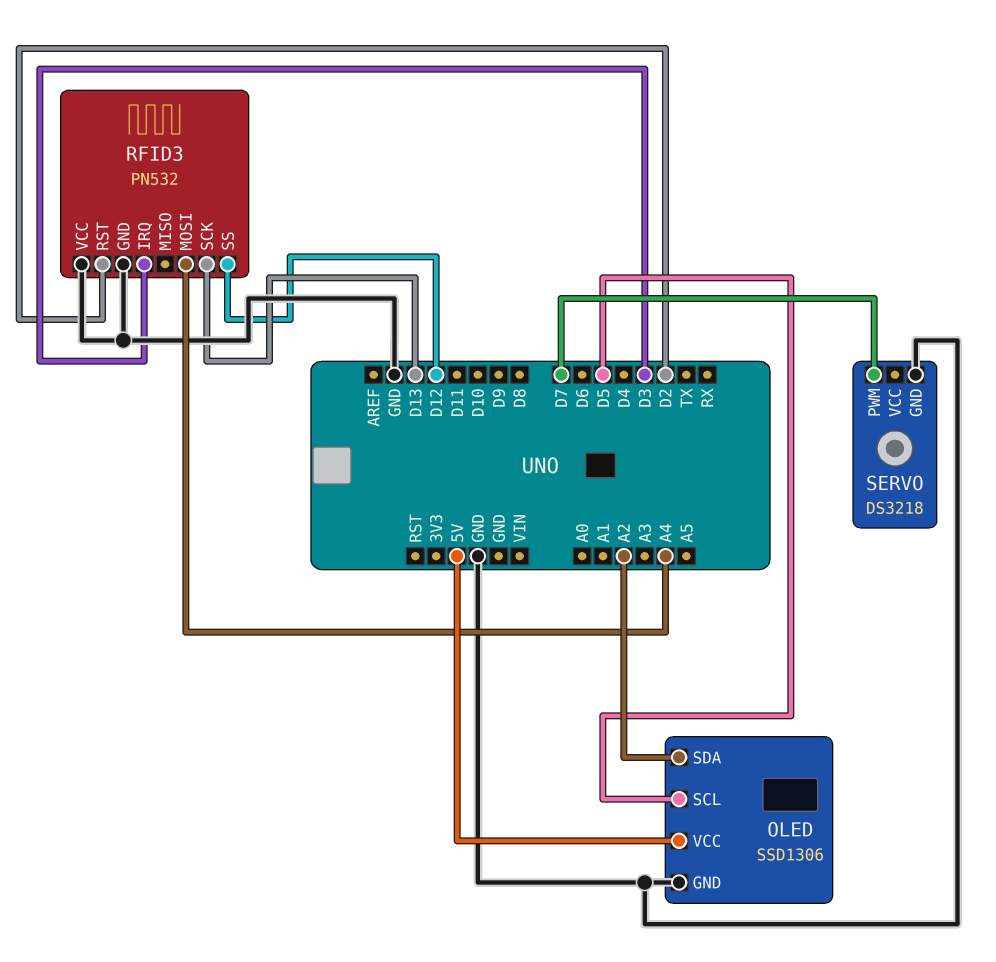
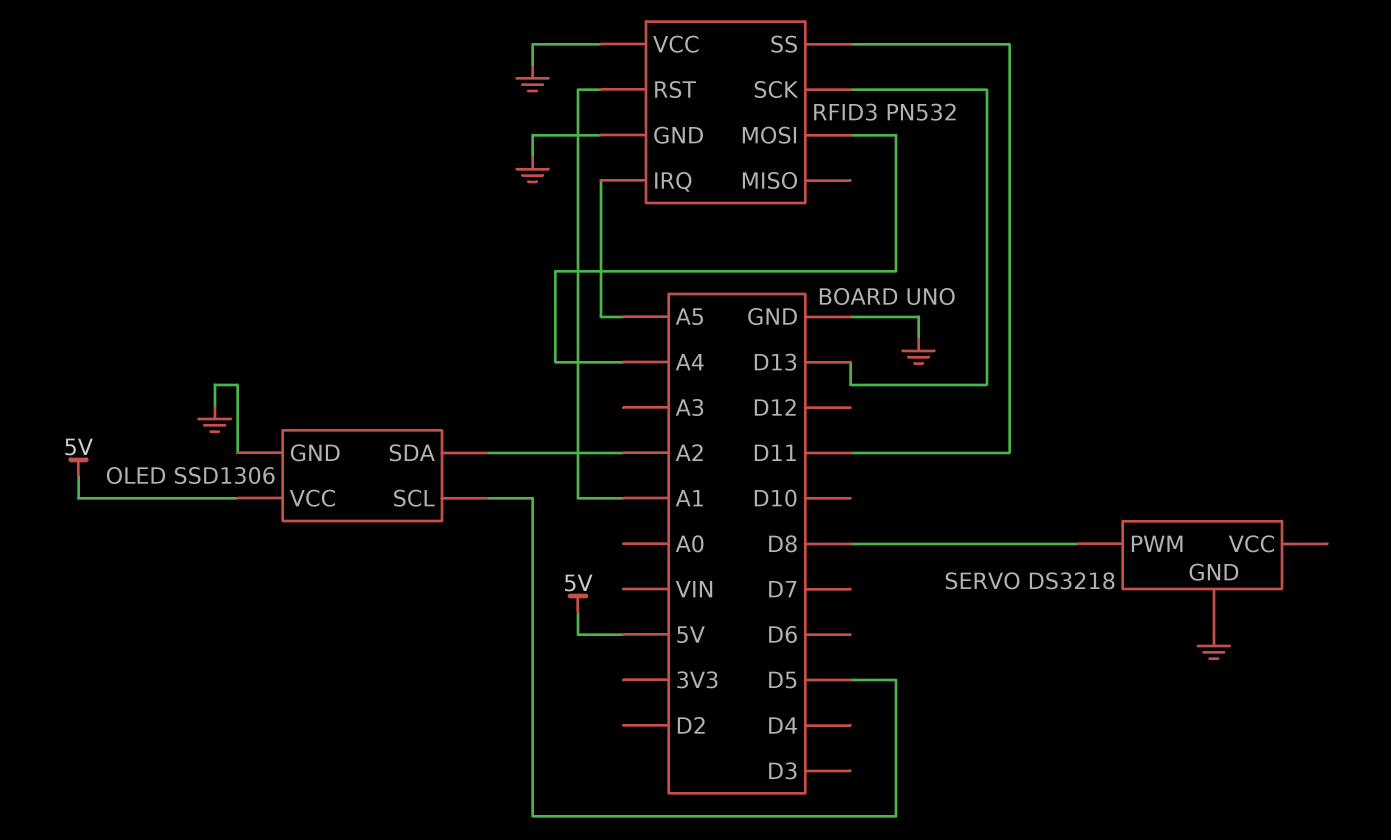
RFID3 pin IRQ: D3 -> A5
RFID3 pin RST: D2 -> A1
RFID3 pin SS: D12 -> D11
SERVO pin PWM: D7 -> D8

